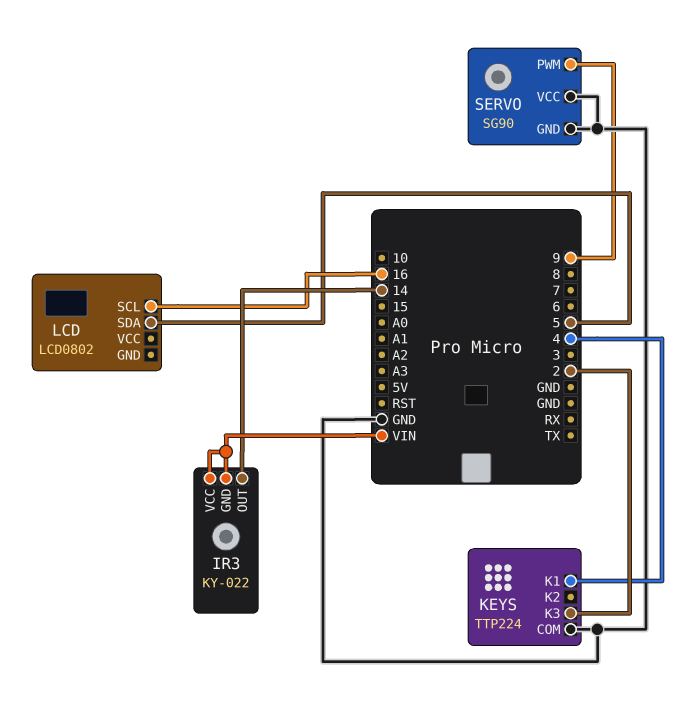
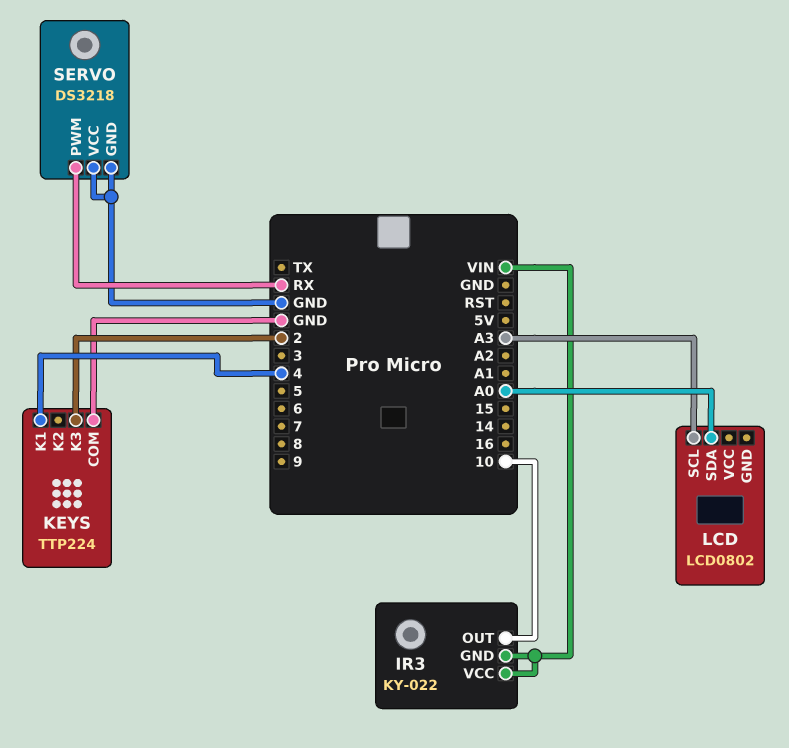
IR3 pin OUT: 14 -> 10
LCD pin SCL: 16 -> A3
LCD pin SDA: 5 -> A0
SERVO: SG90 -> DS3218
SERVO pin PWM: 9 -> RX

